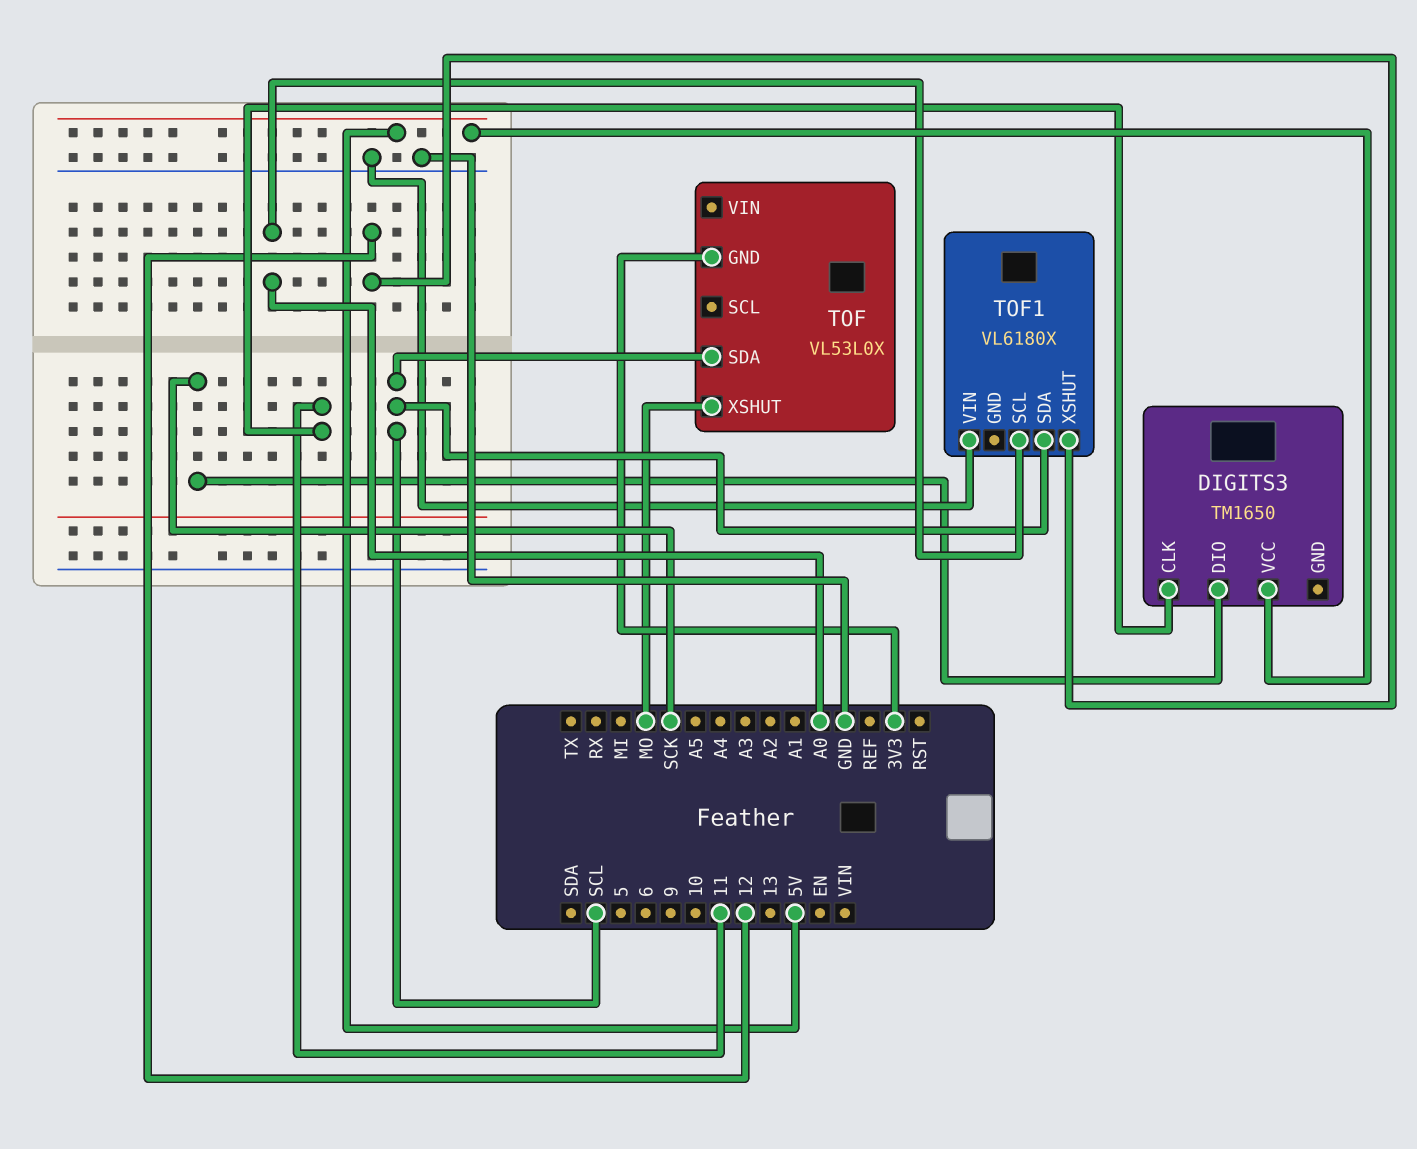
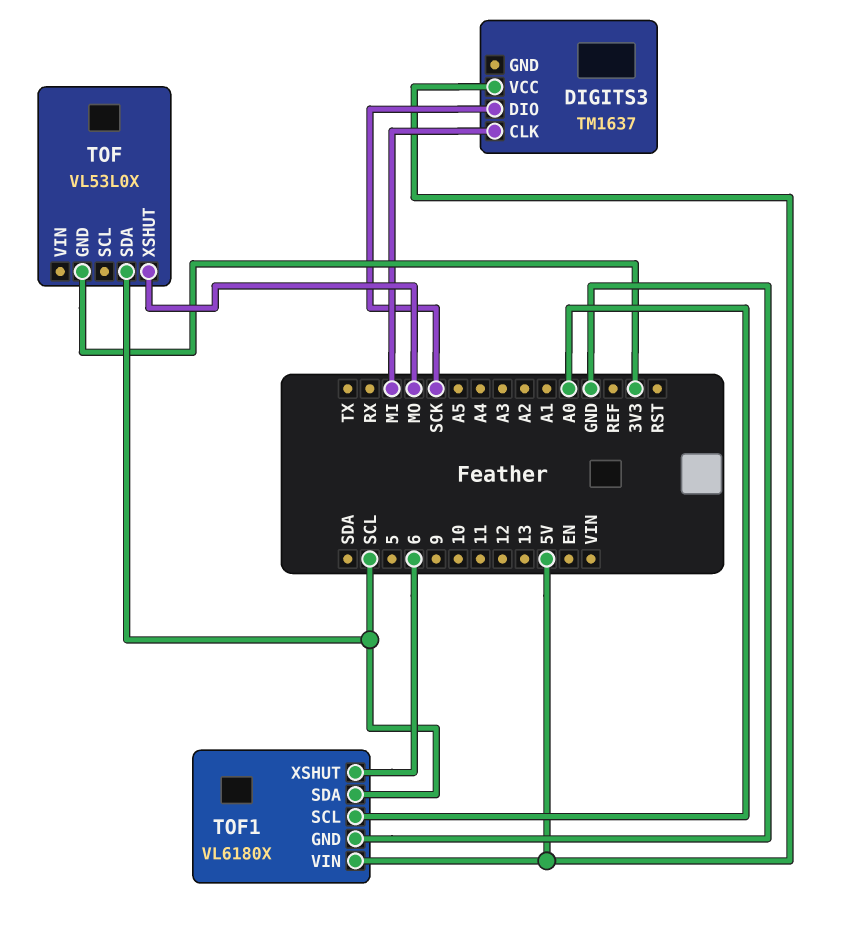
DIGITS3: TM1650 -> TM1637
DIGITS3 pin CLK: 11 -> MI
TOF1 pin GND: none -> GND
TOF1 pin VIN: GND -> 5V
TOF1 pin XSHUT: 12 -> 6

